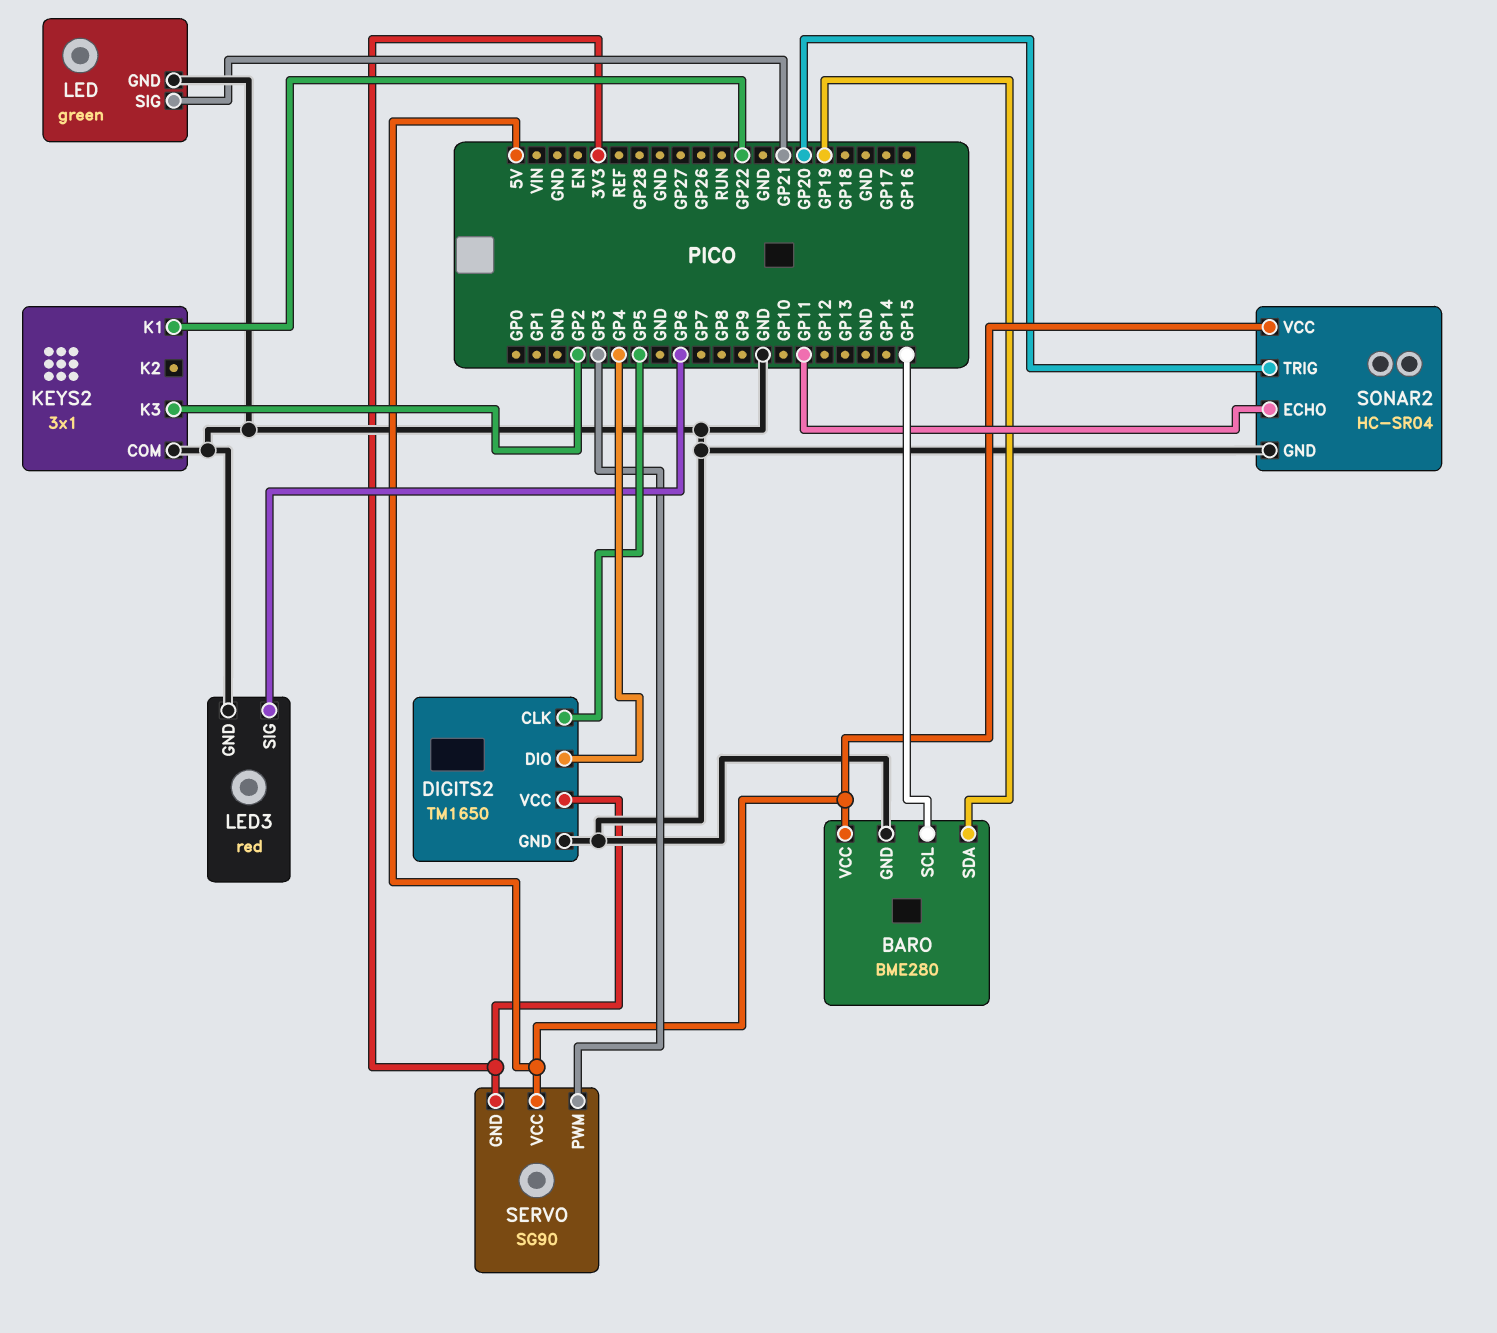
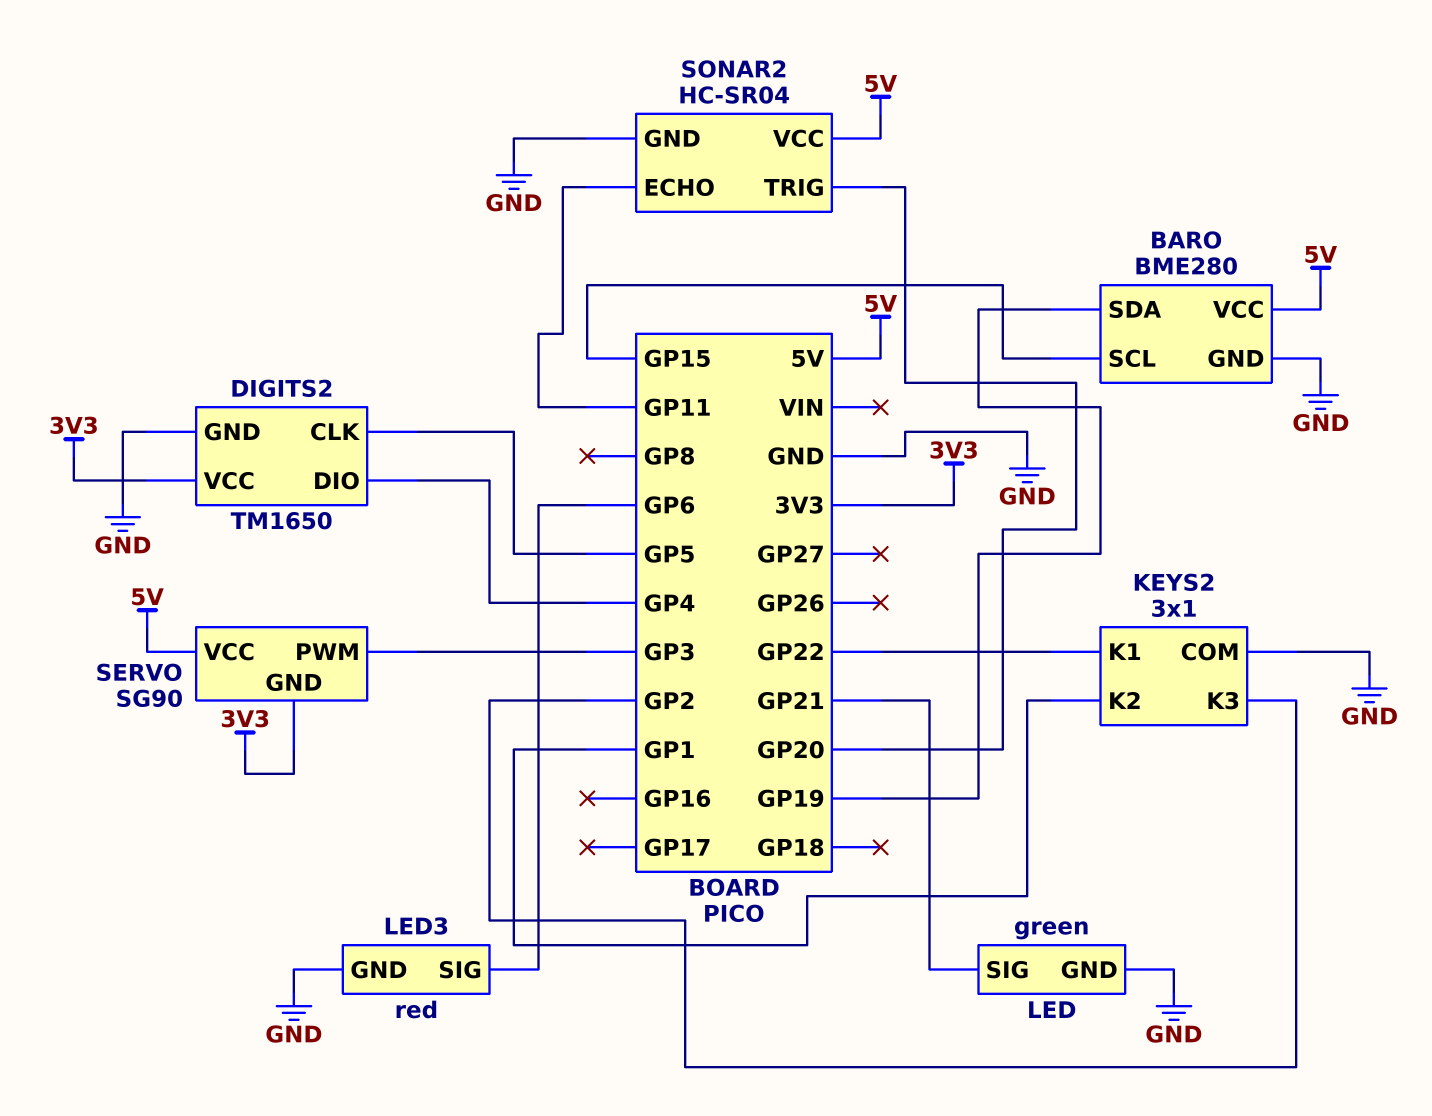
KEYS2 pin K2: none -> GP1

